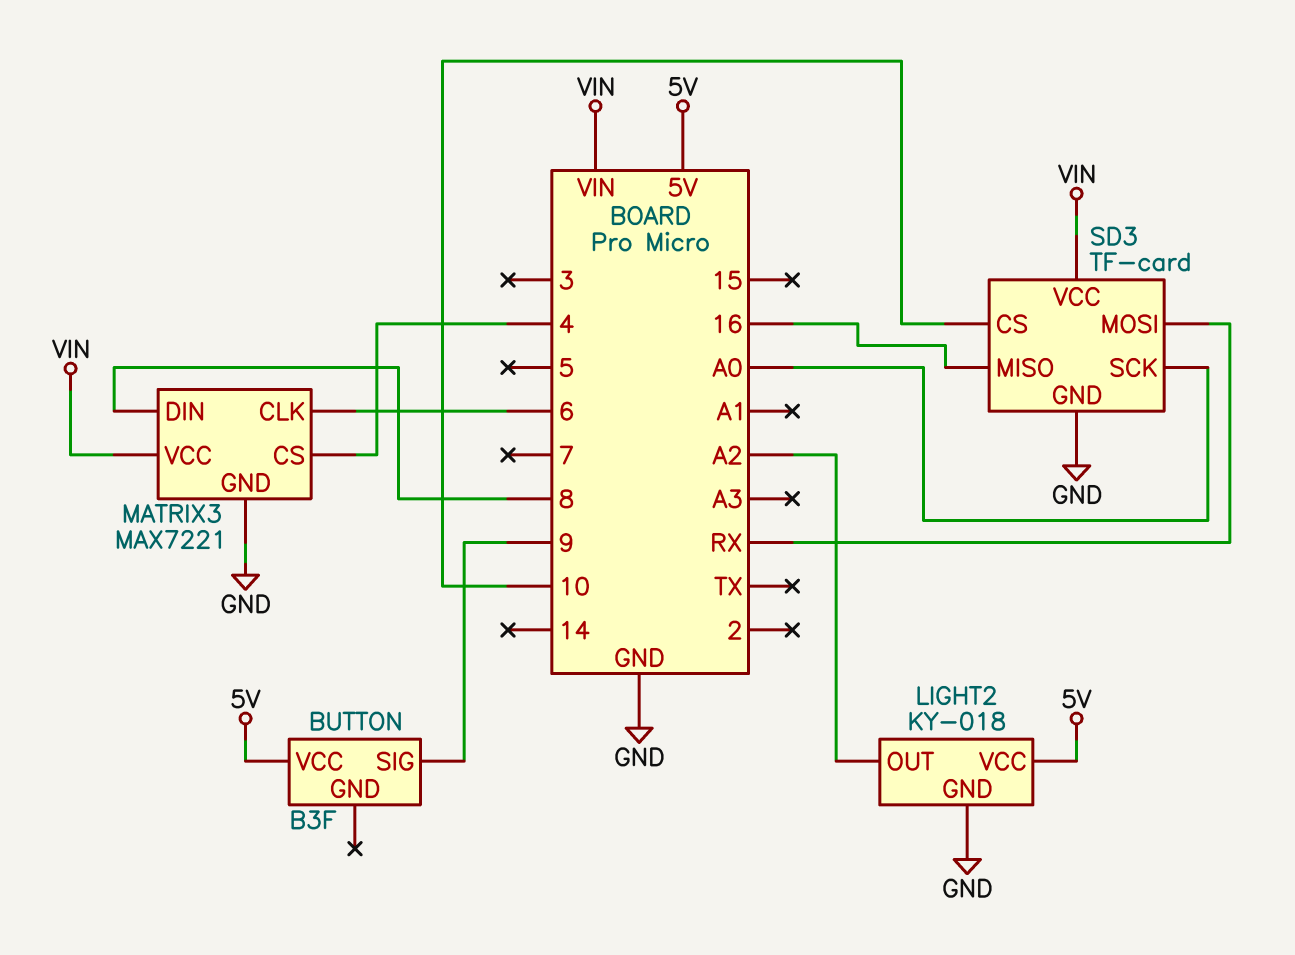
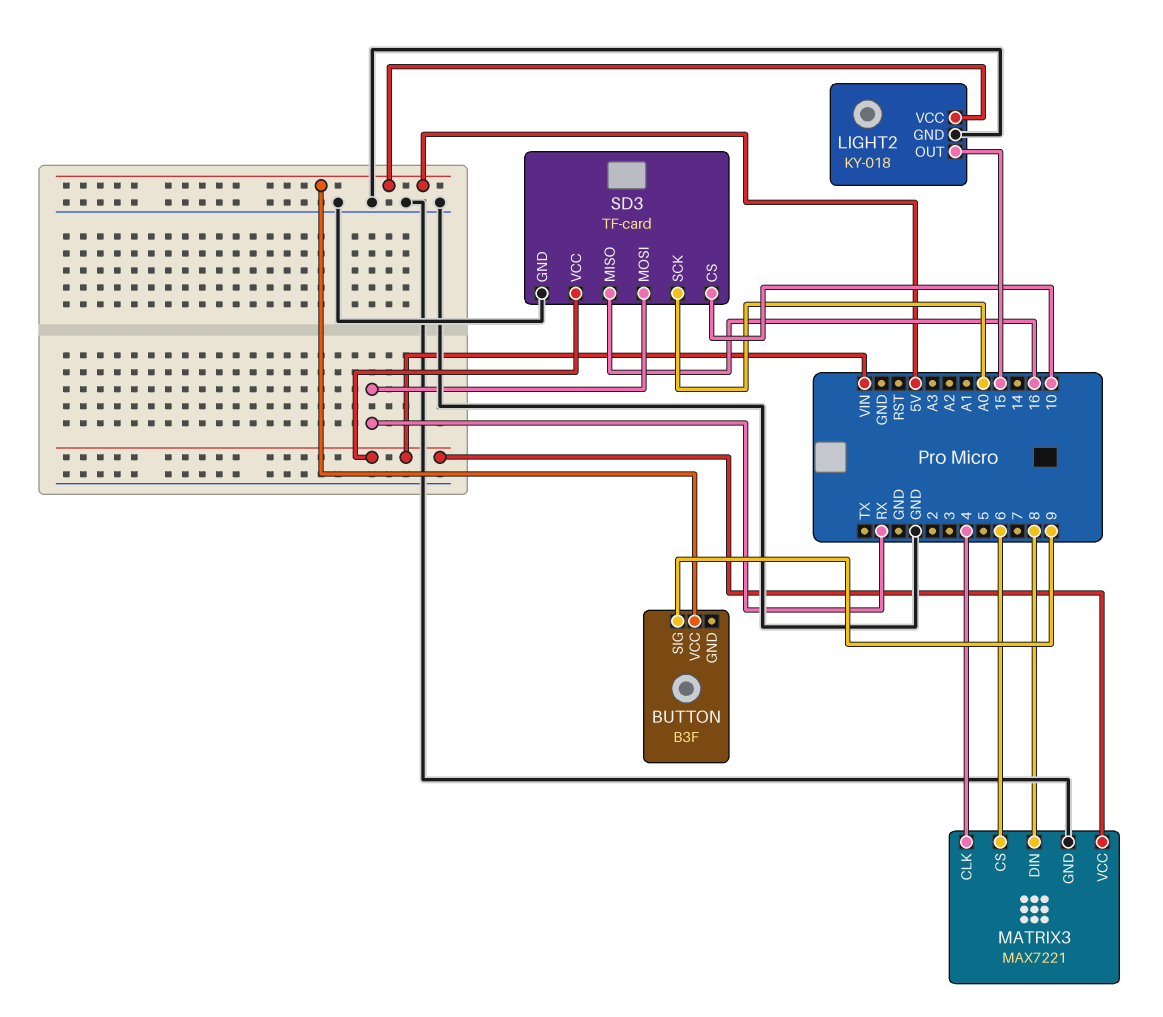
LIGHT2 pin OUT: A2 -> 15
MATRIX3 pin CLK: 6 -> 4
MATRIX3 pin CS: 4 -> 6

